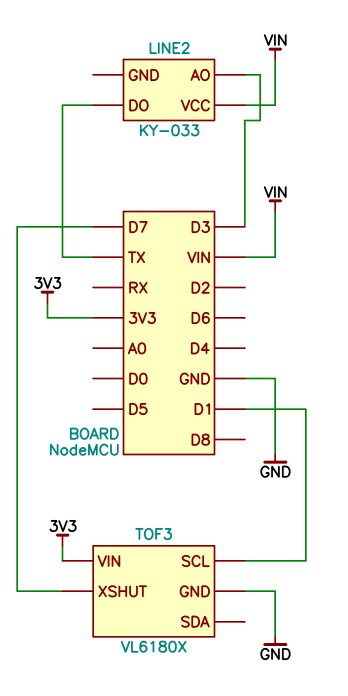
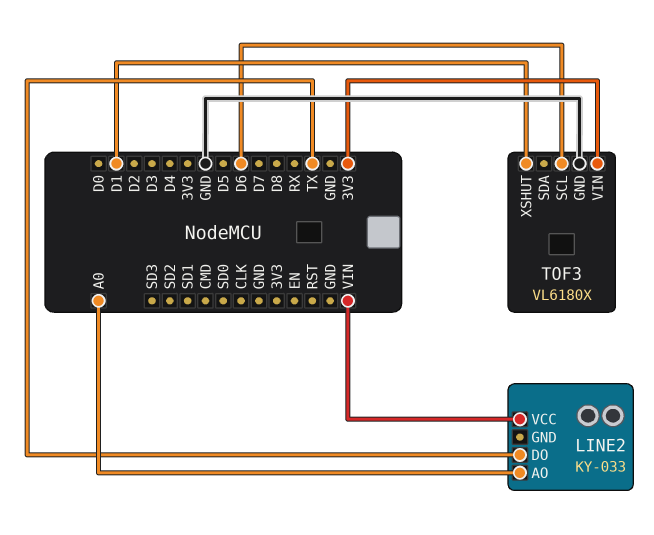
LINE2 pin AO: D3 -> A0
TOF3 pin SCL: D1 -> D6
TOF3 pin XSHUT: D7 -> D1

